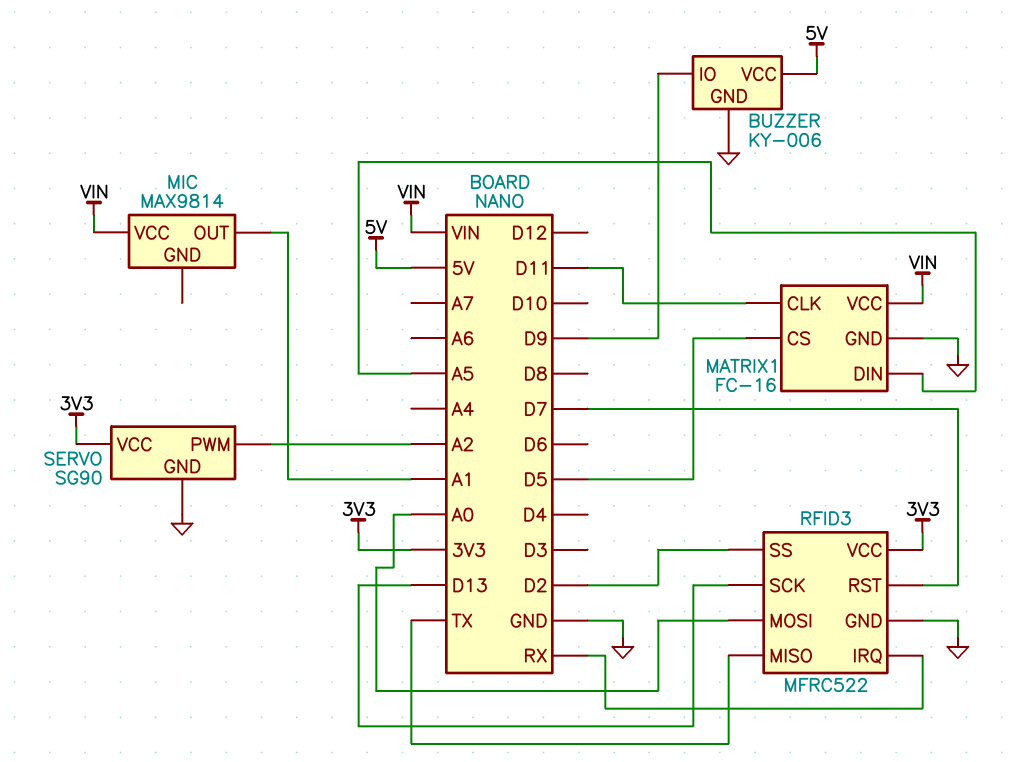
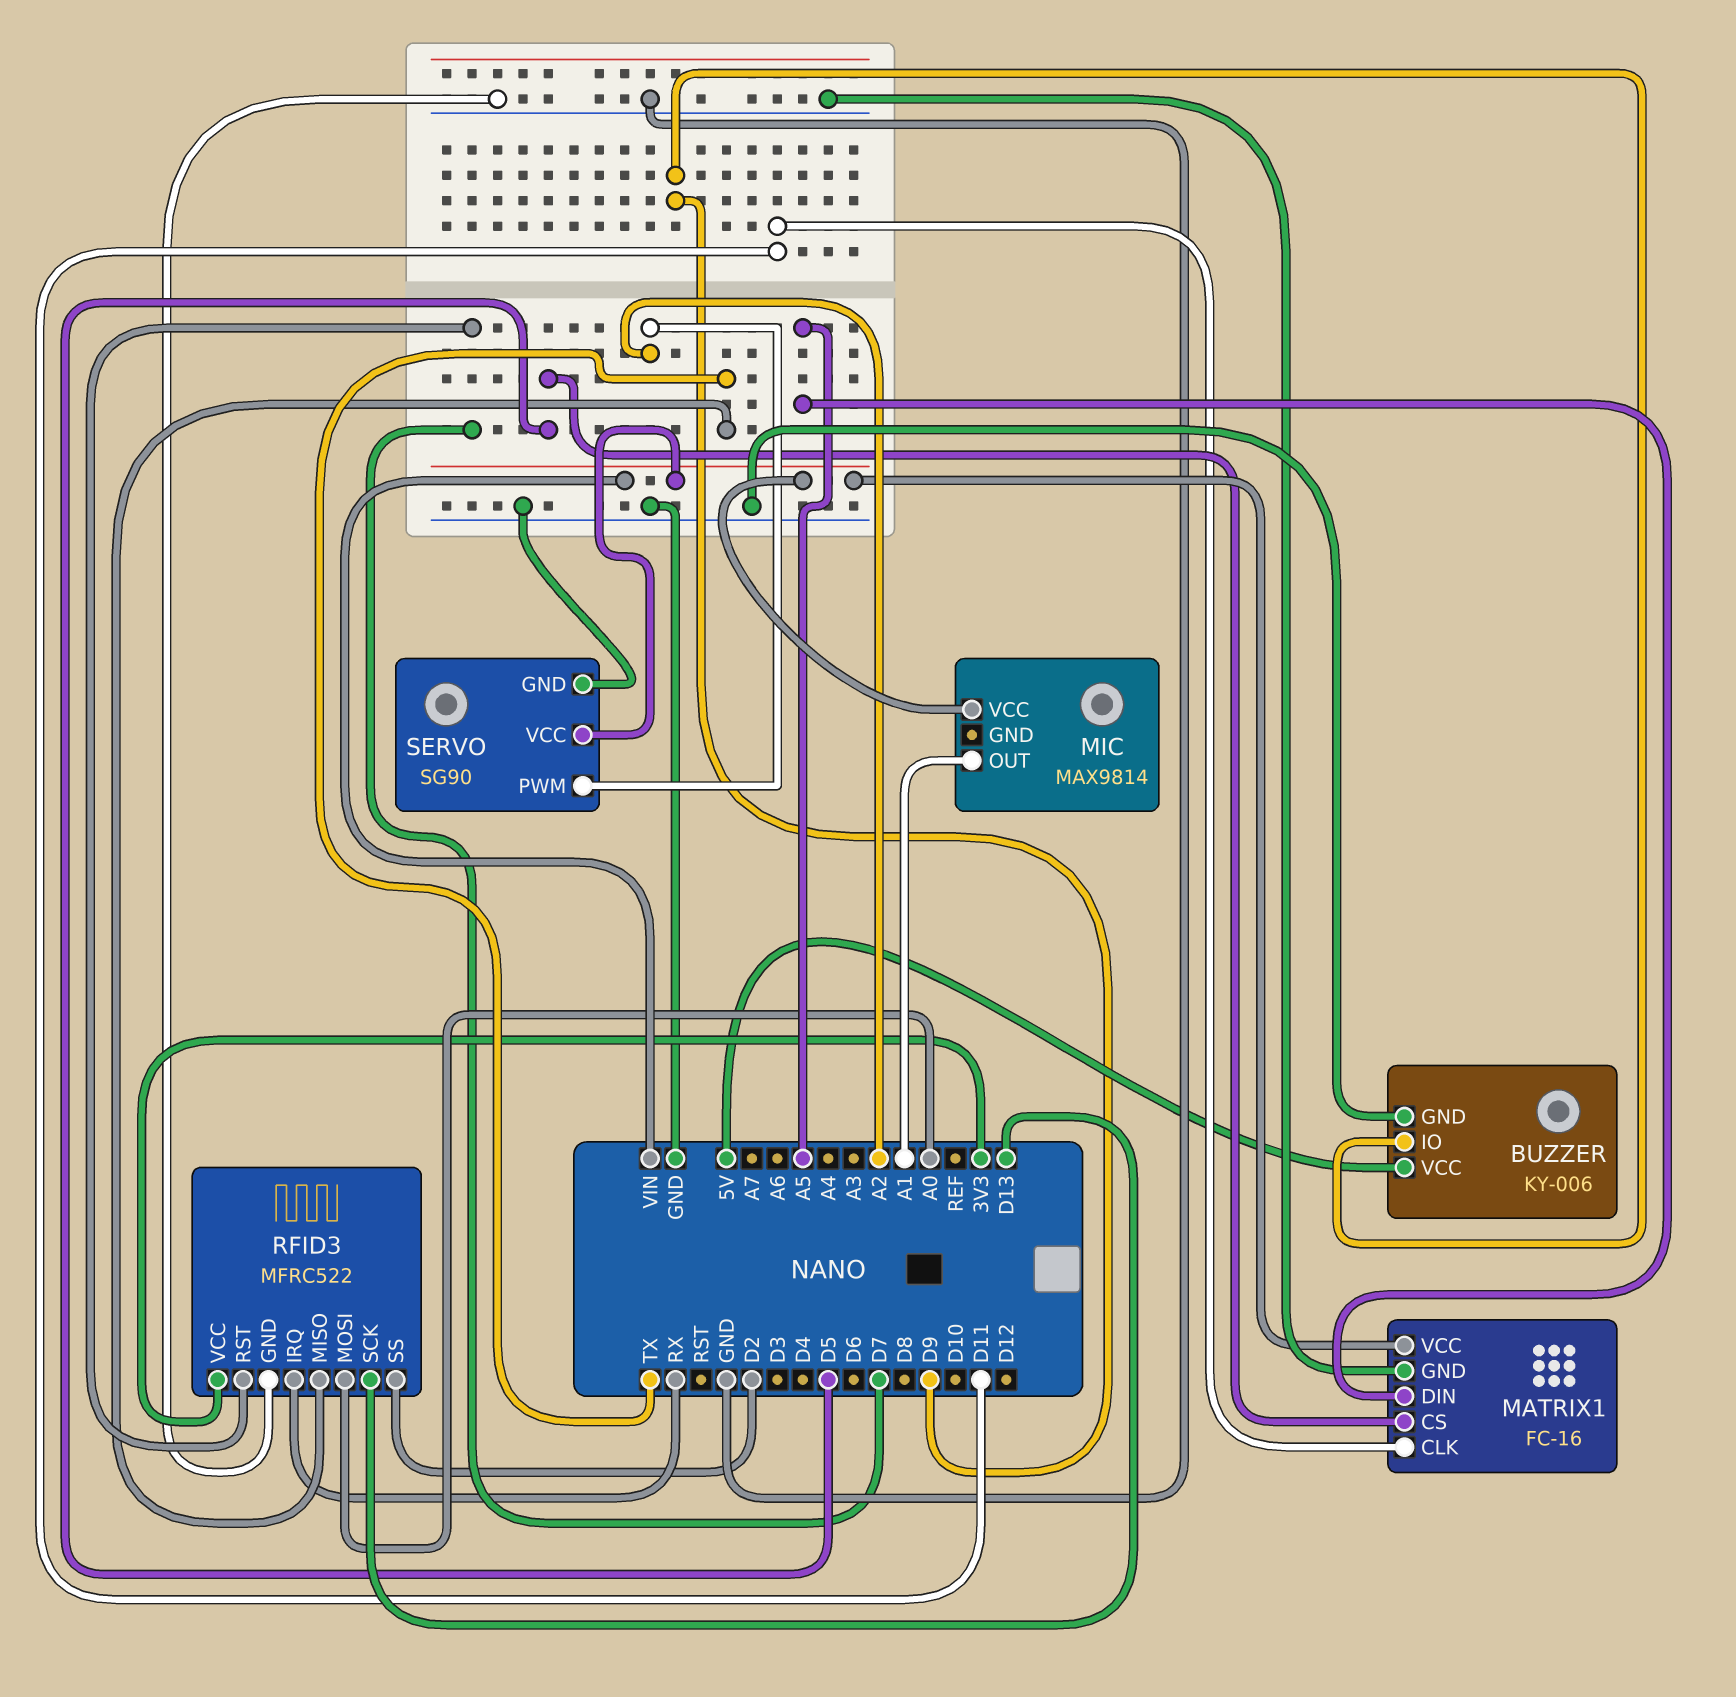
SERVO pin VCC: 3V3 -> VIN

